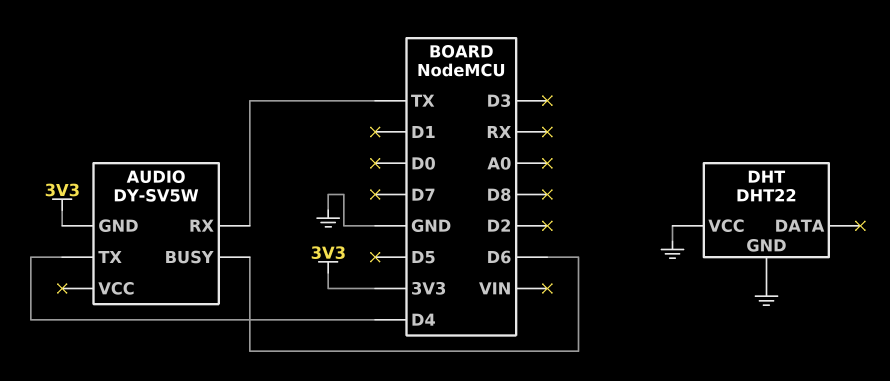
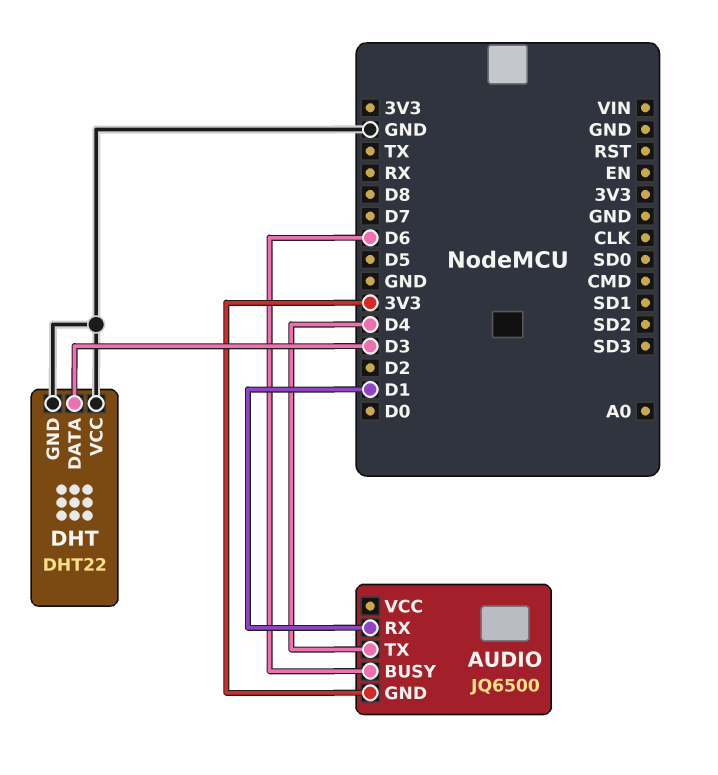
AUDIO: DY-SV5W -> JQ6500
AUDIO pin RX: TX -> D1
DHT pin DATA: none -> D3

